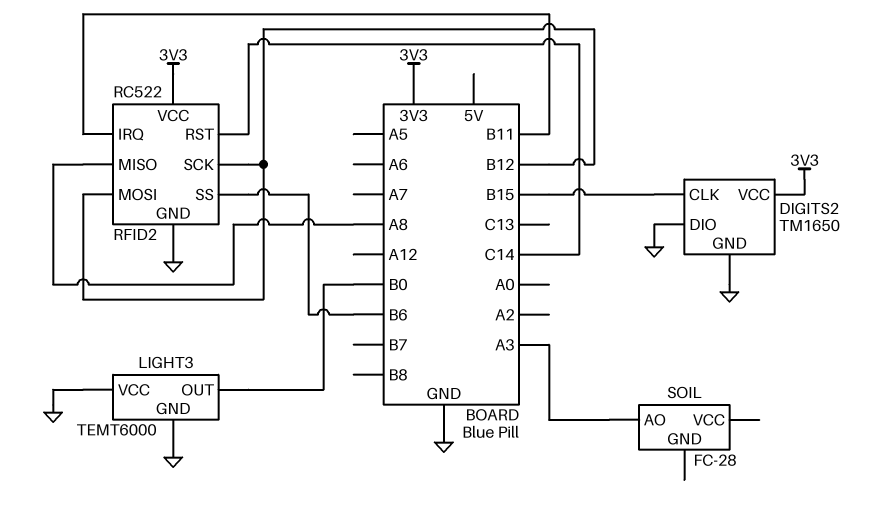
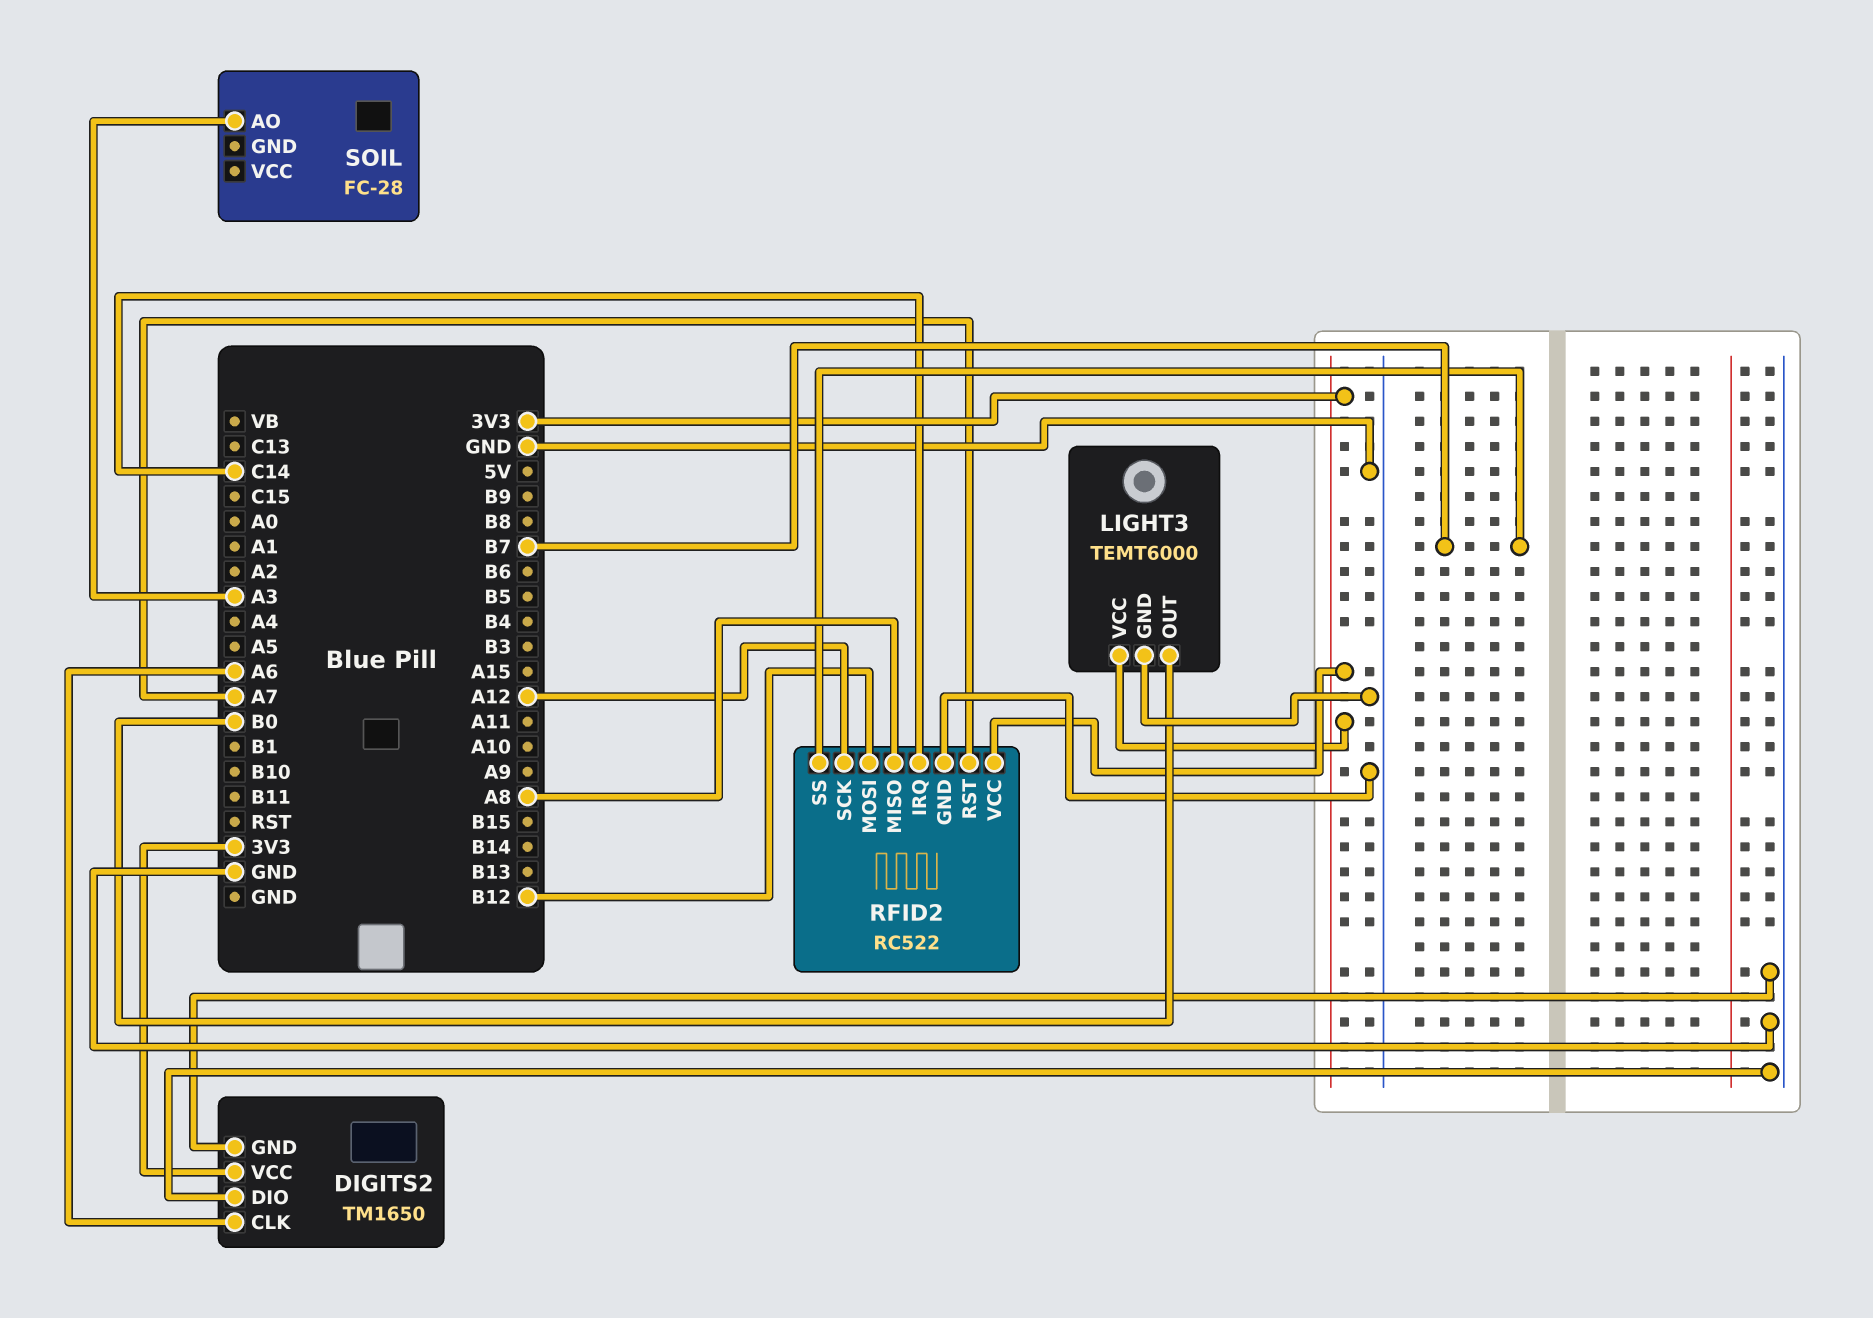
DIGITS2 pin CLK: B15 -> A6
LIGHT3 pin VCC: GND -> 3V3
RFID2 pin IRQ: B11 -> C14
RFID2 pin RST: C14 -> A7
RFID2 pin SCK: B12 -> A12
RFID2 pin SS: B6 -> B7

